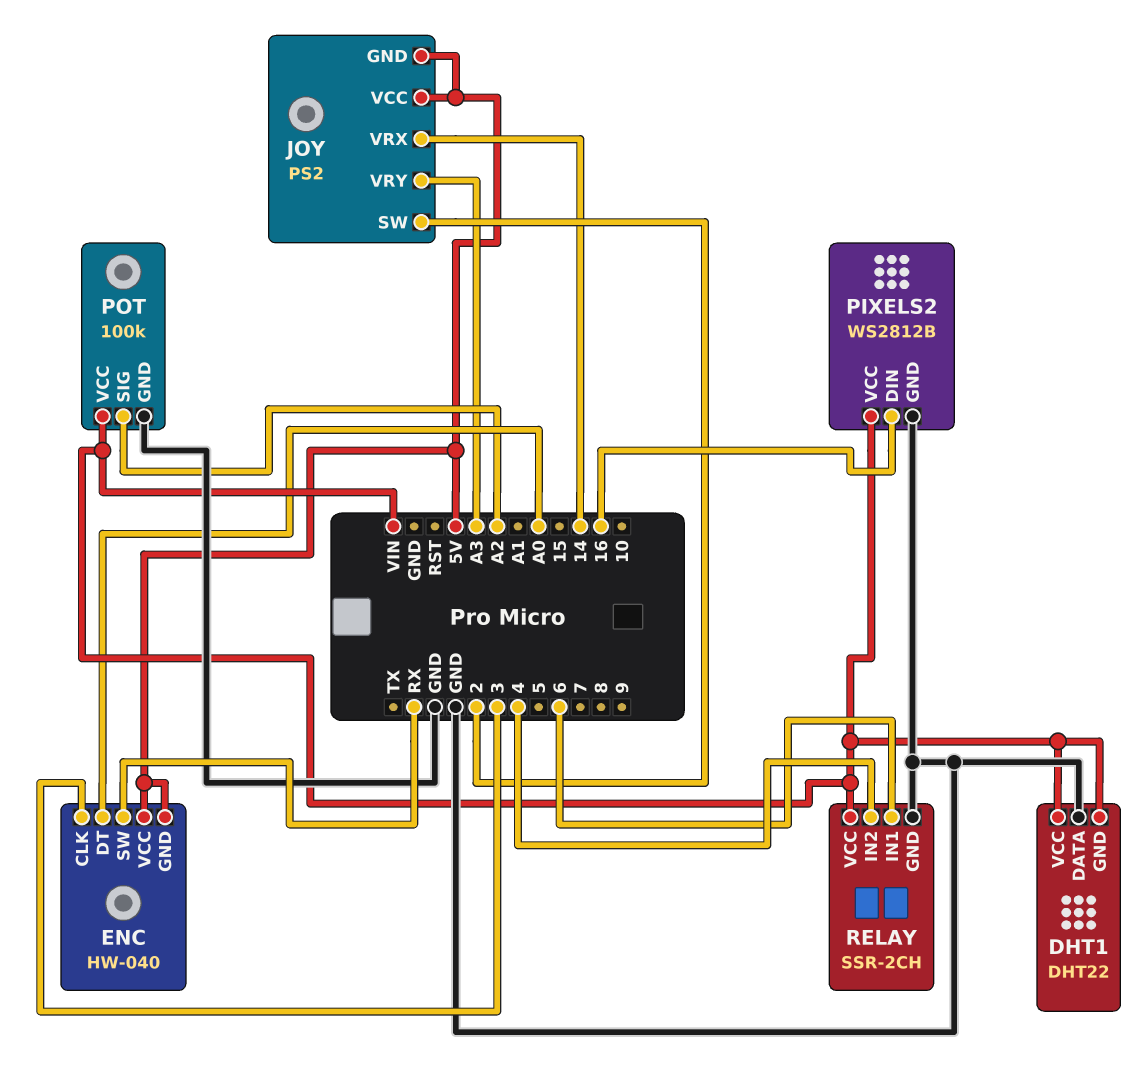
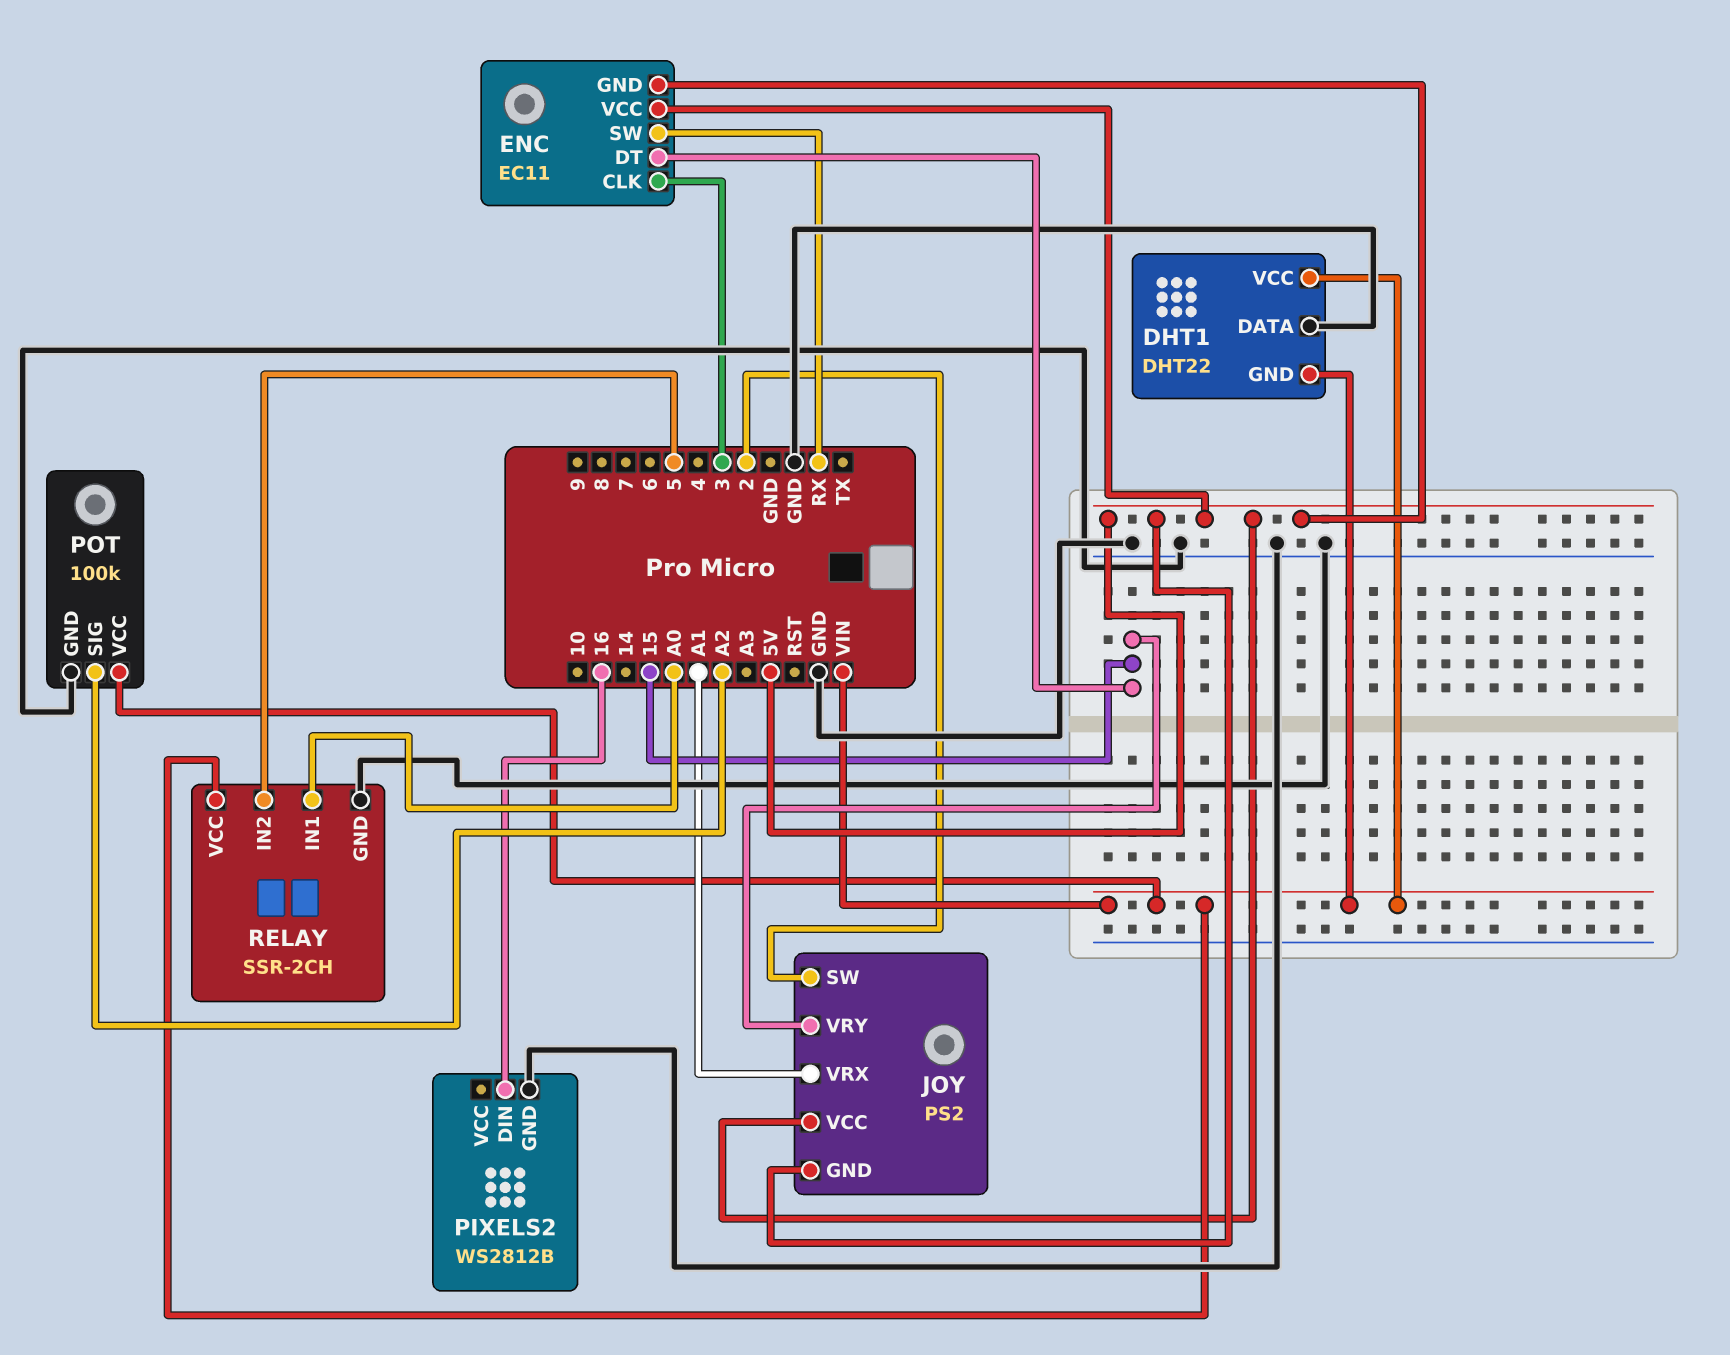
ENC: HW-040 -> EC11
ENC pin DT: A0 -> 15
JOY pin VRX: 14 -> A1
JOY pin VRY: A3 -> 15
PIXELS2 pin VCC: VIN -> none
RELAY pin IN1: 6 -> A0
RELAY pin IN2: 4 -> 5

